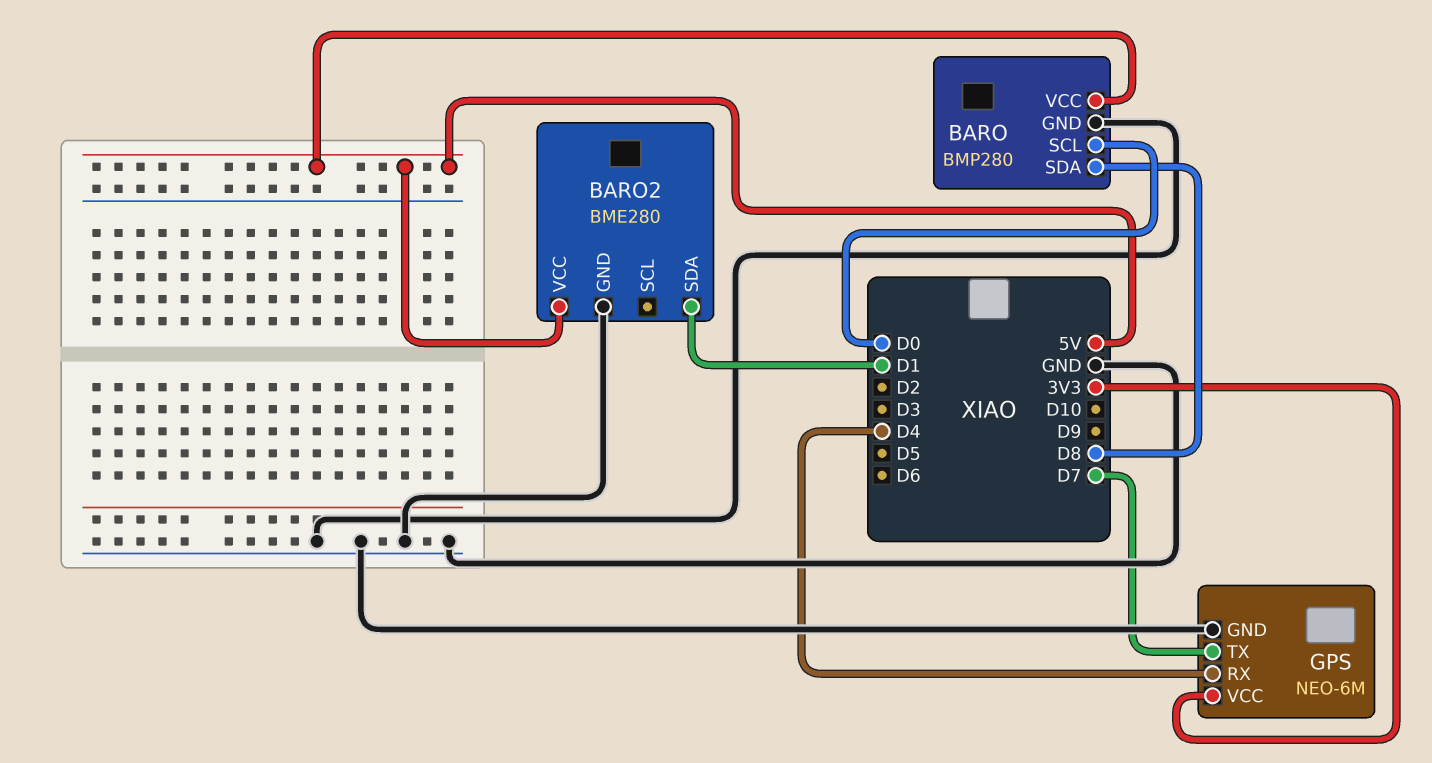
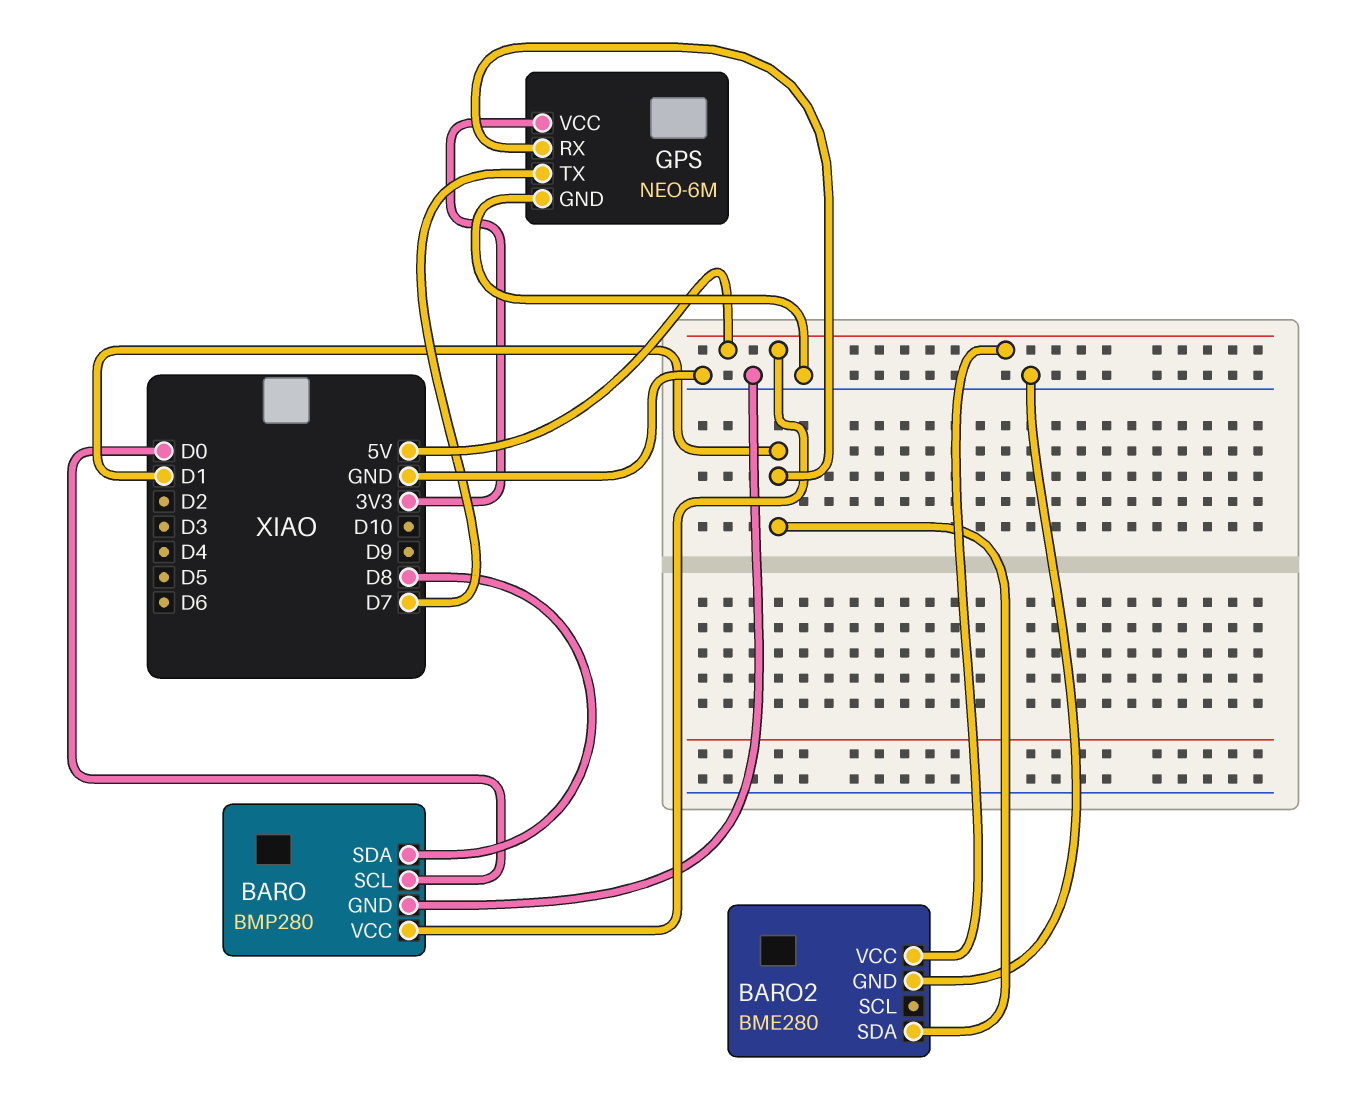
GPS pin RX: D4 -> D1

